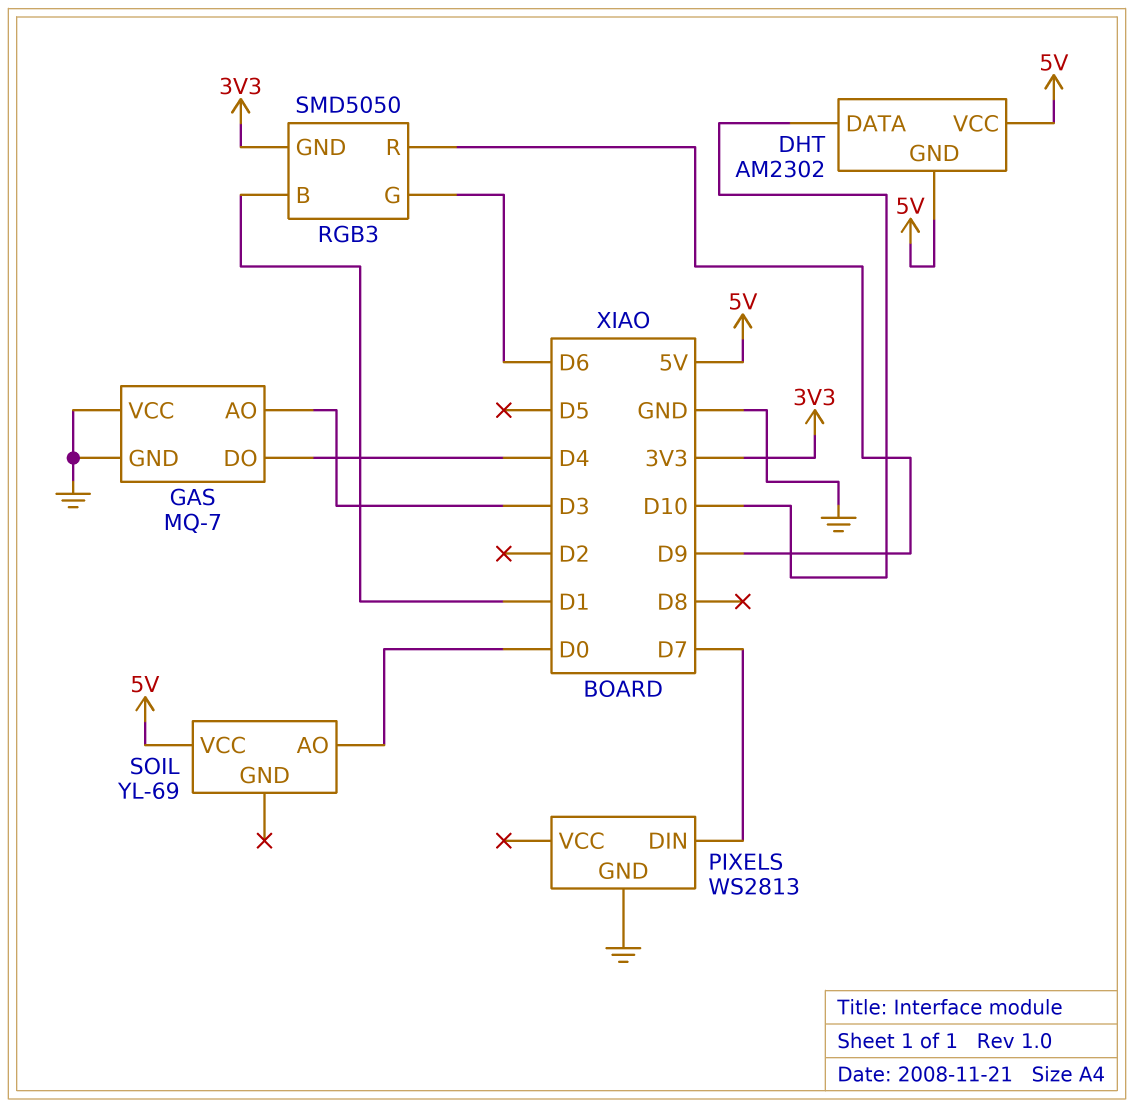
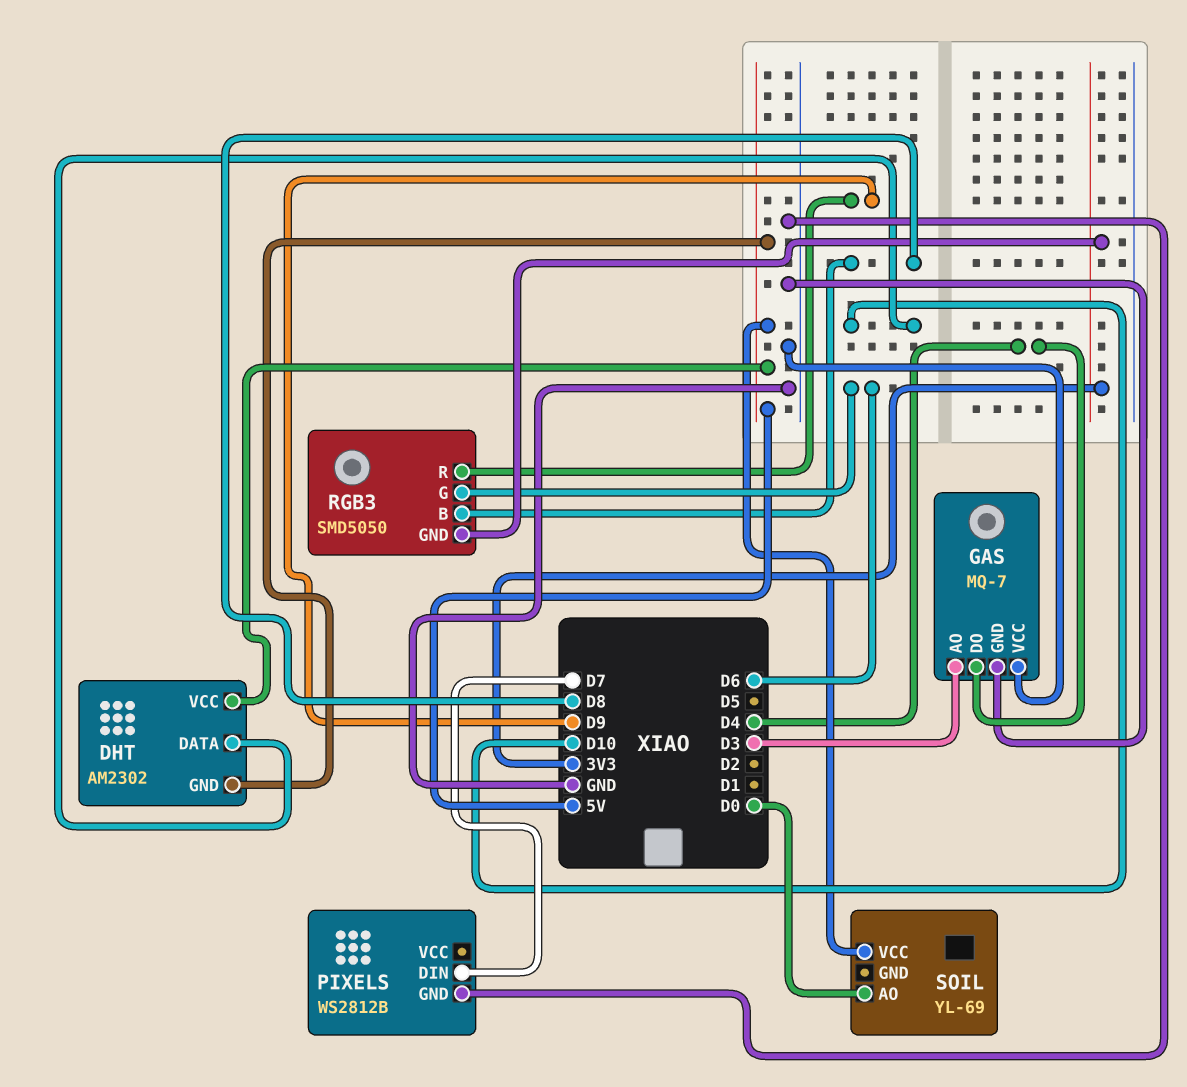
PIXELS: WS2813 -> WS2812B
RGB3 pin B: D1 -> D8

